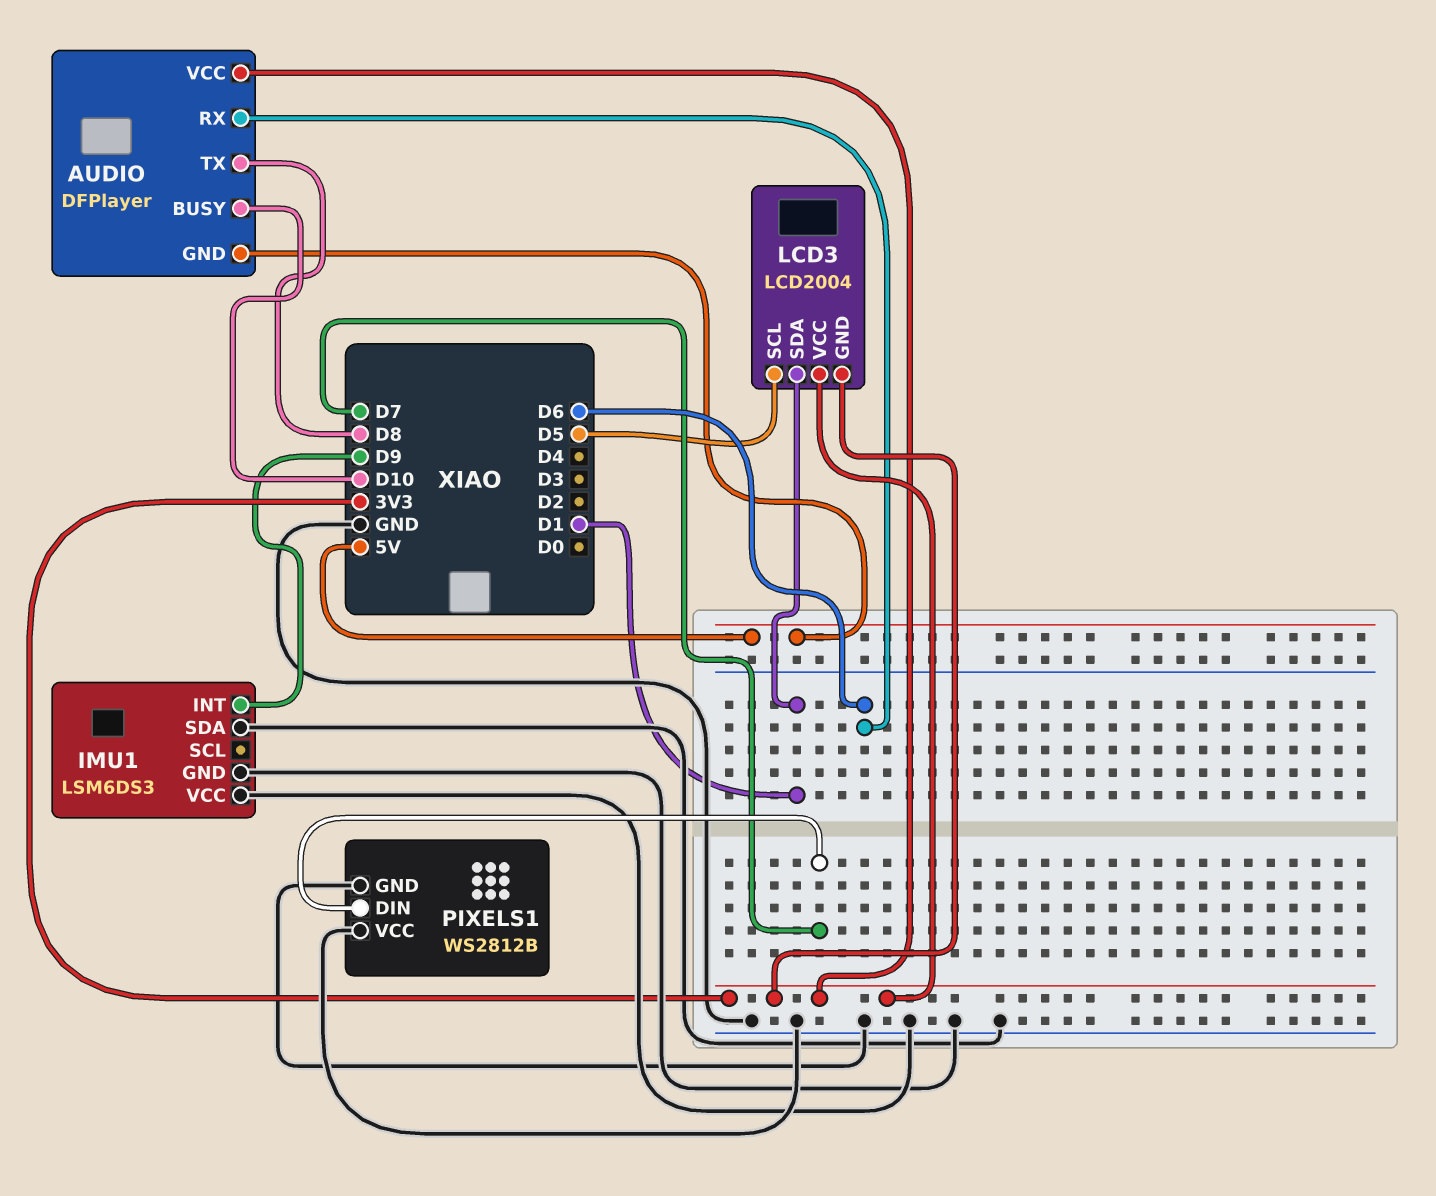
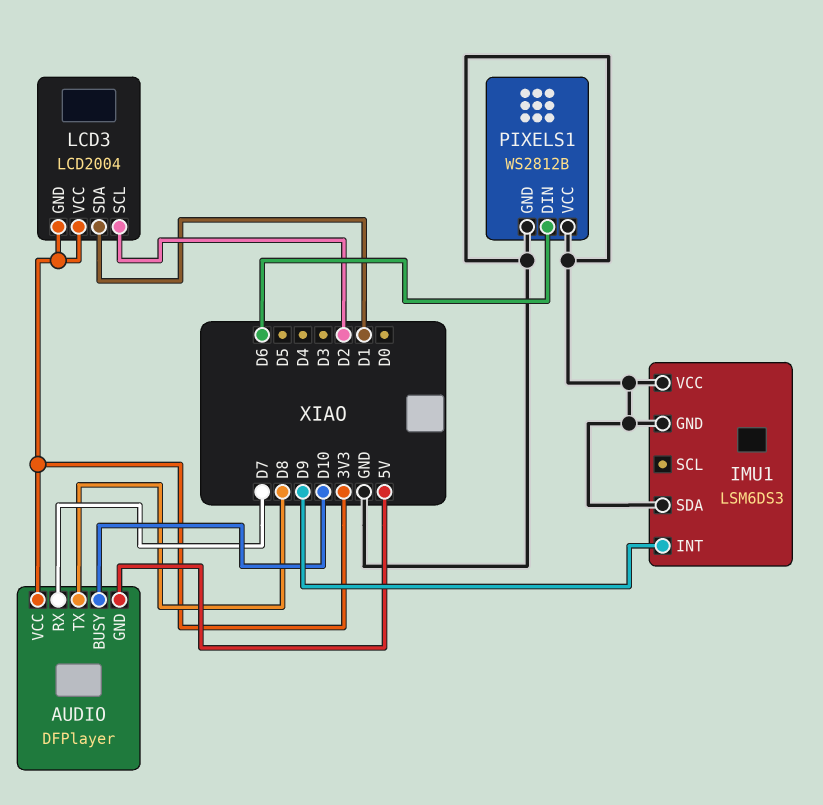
AUDIO pin RX: D6 -> D7
LCD3 pin SCL: D5 -> D2
PIXELS1 pin DIN: D7 -> D6

